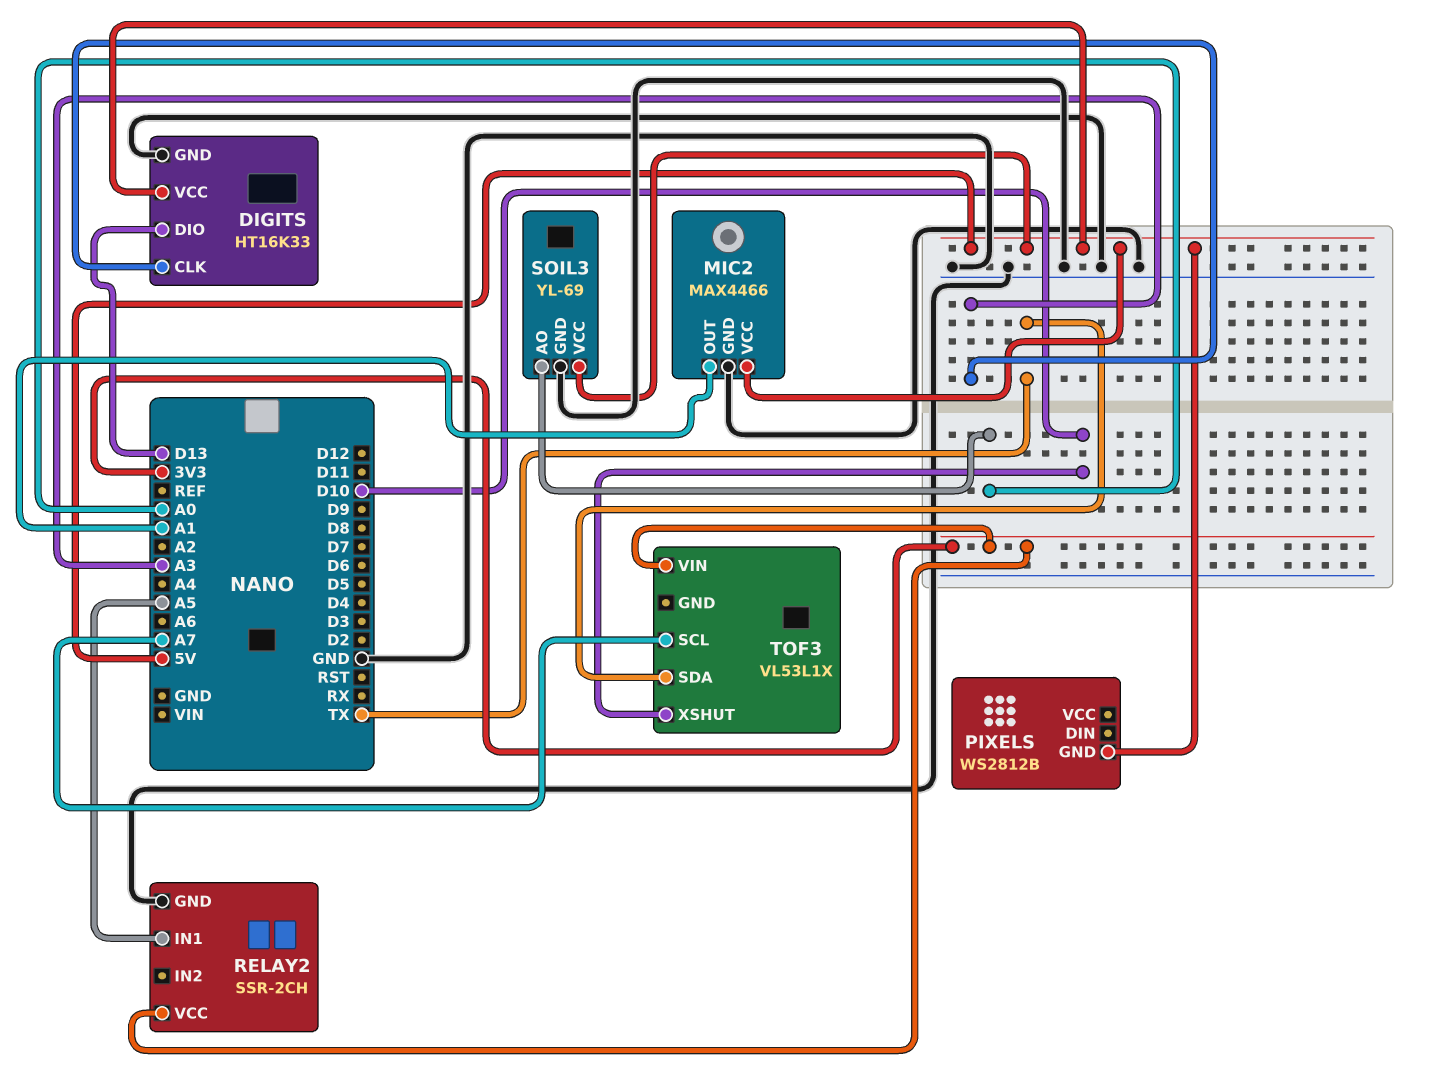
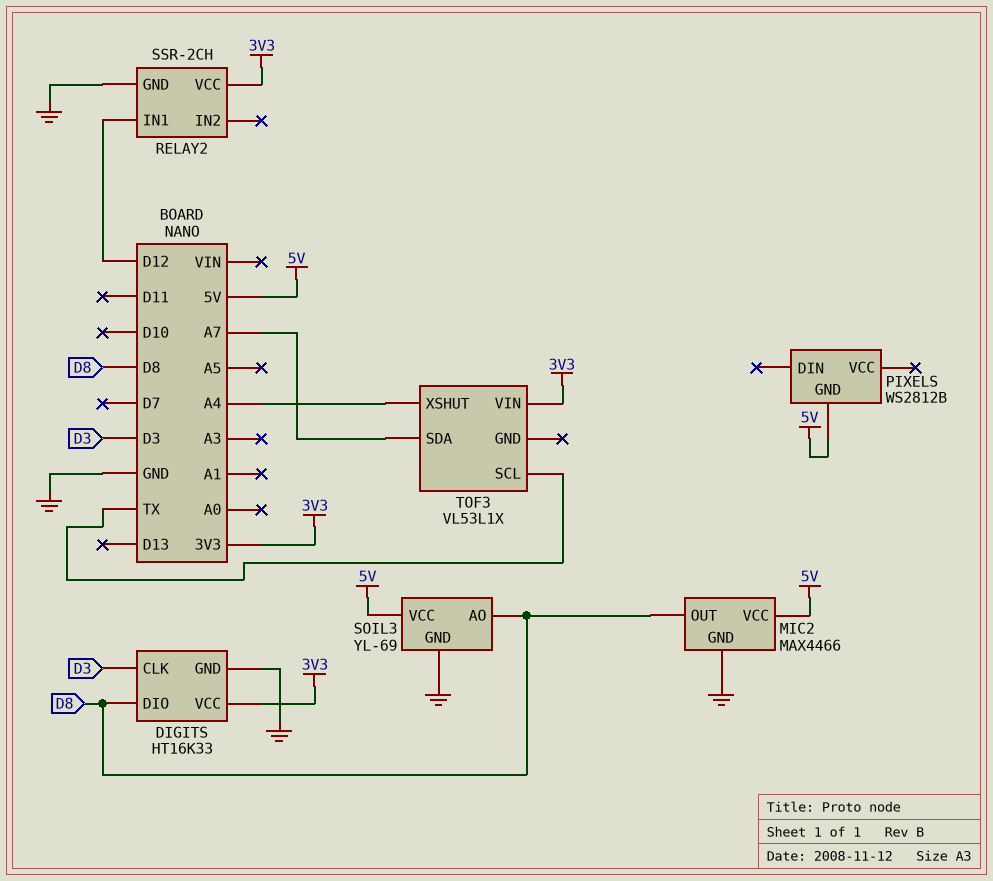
DIGITS pin CLK: A3 -> D3
DIGITS pin DIO: D13 -> D8
DIGITS pin VCC: 5V -> 3V3
MIC2 pin OUT: A1 -> D8
RELAY2 pin IN1: A5 -> D12
SOIL3 pin AO: A0 -> D8
TOF3 pin SCL: A7 -> TX
TOF3 pin SDA: TX -> A7
TOF3 pin XSHUT: D10 -> A4

